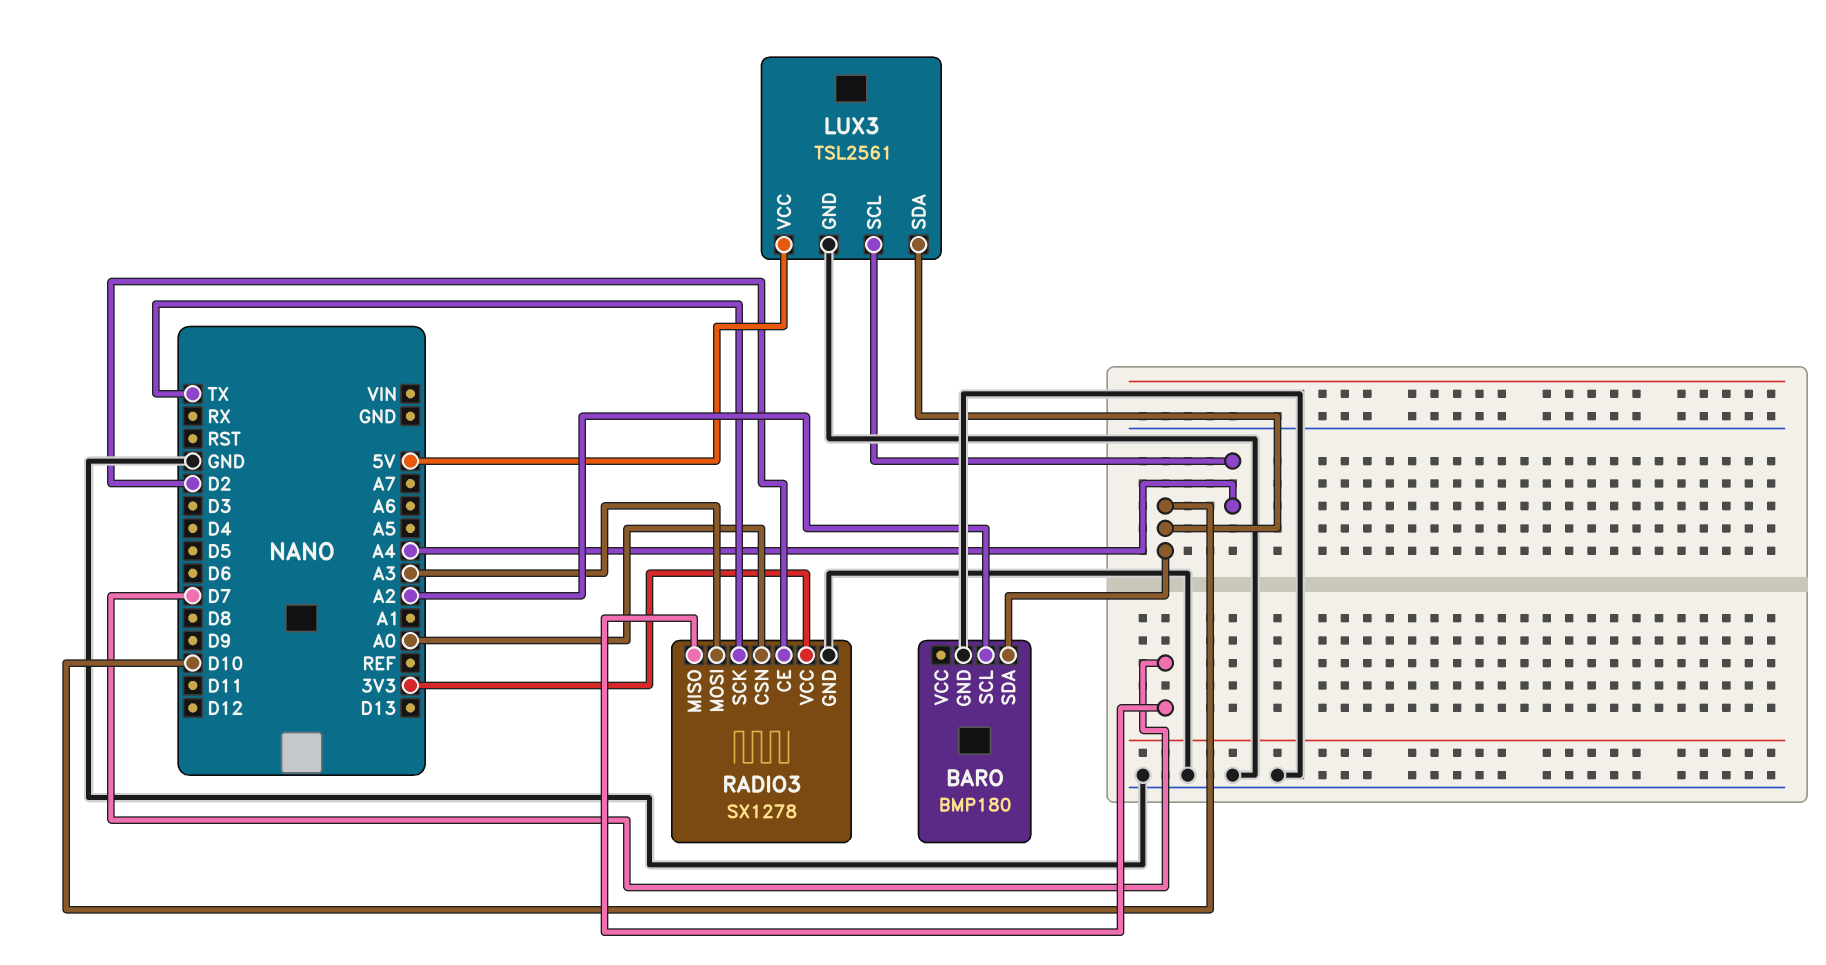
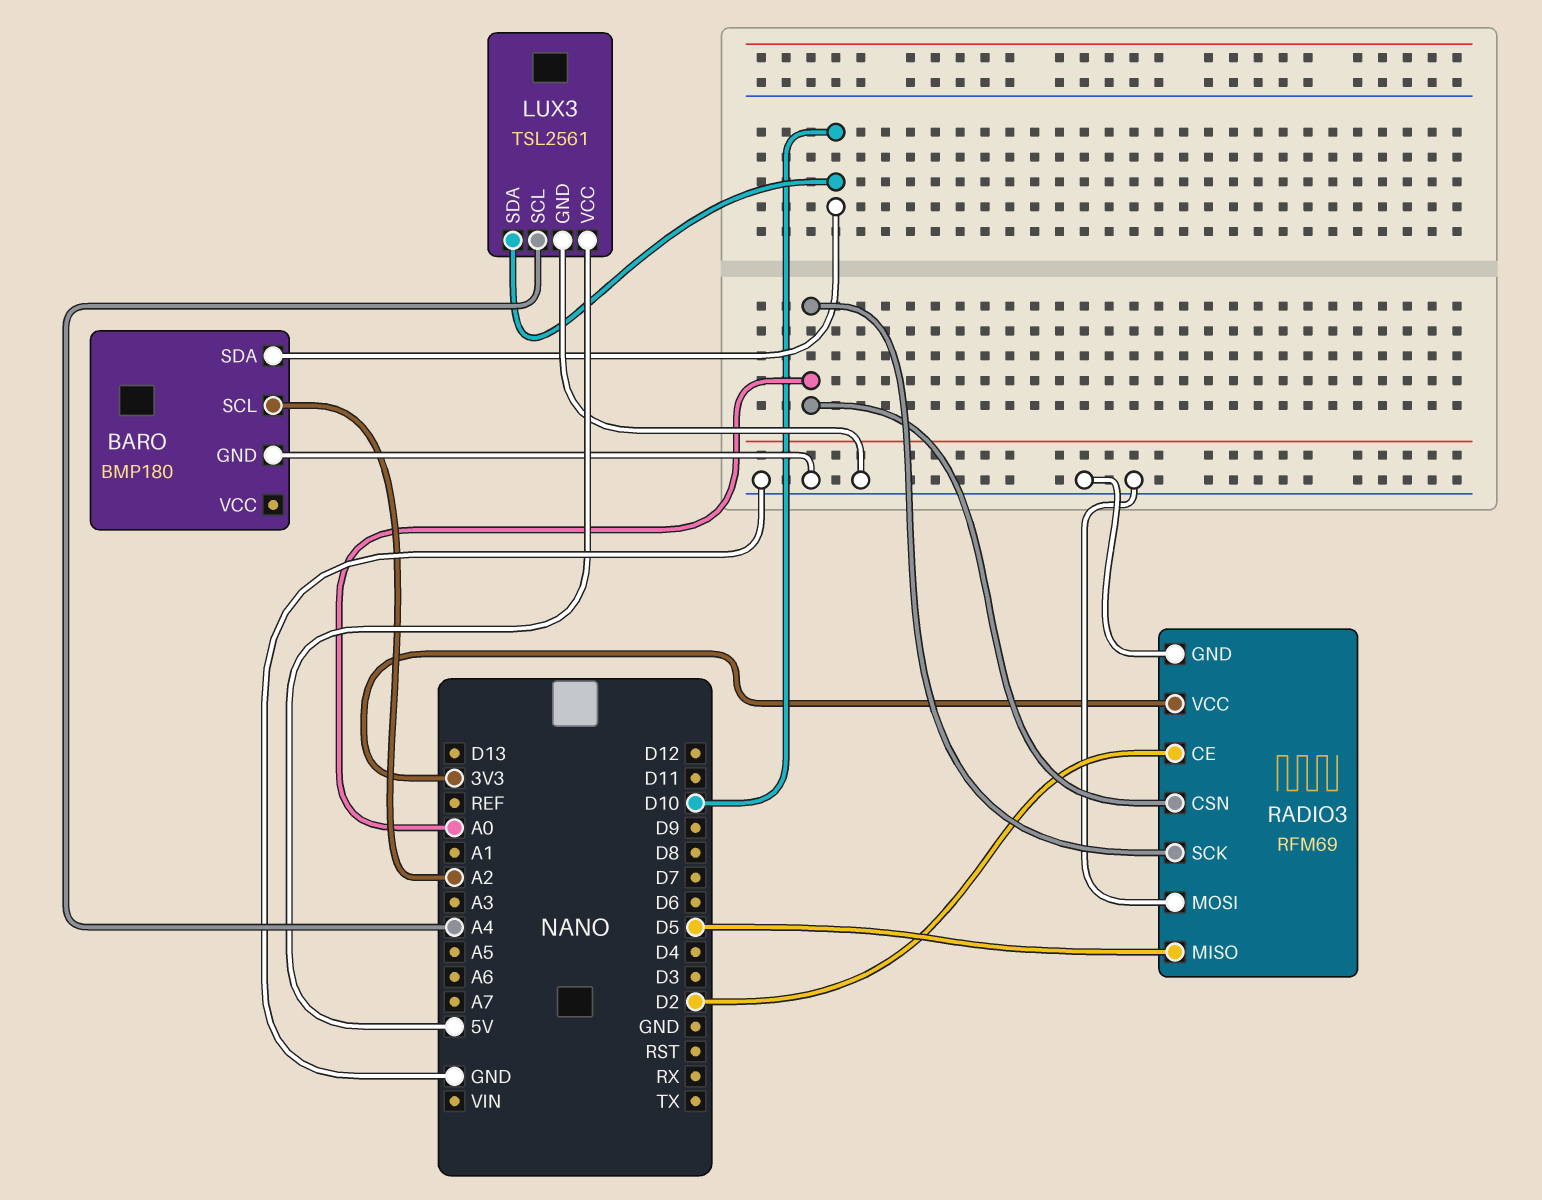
RADIO3: SX1278 -> RFM69
RADIO3 pin MISO: D7 -> D5
RADIO3 pin MOSI: A3 -> GND
RADIO3 pin SCK: TX -> A0

